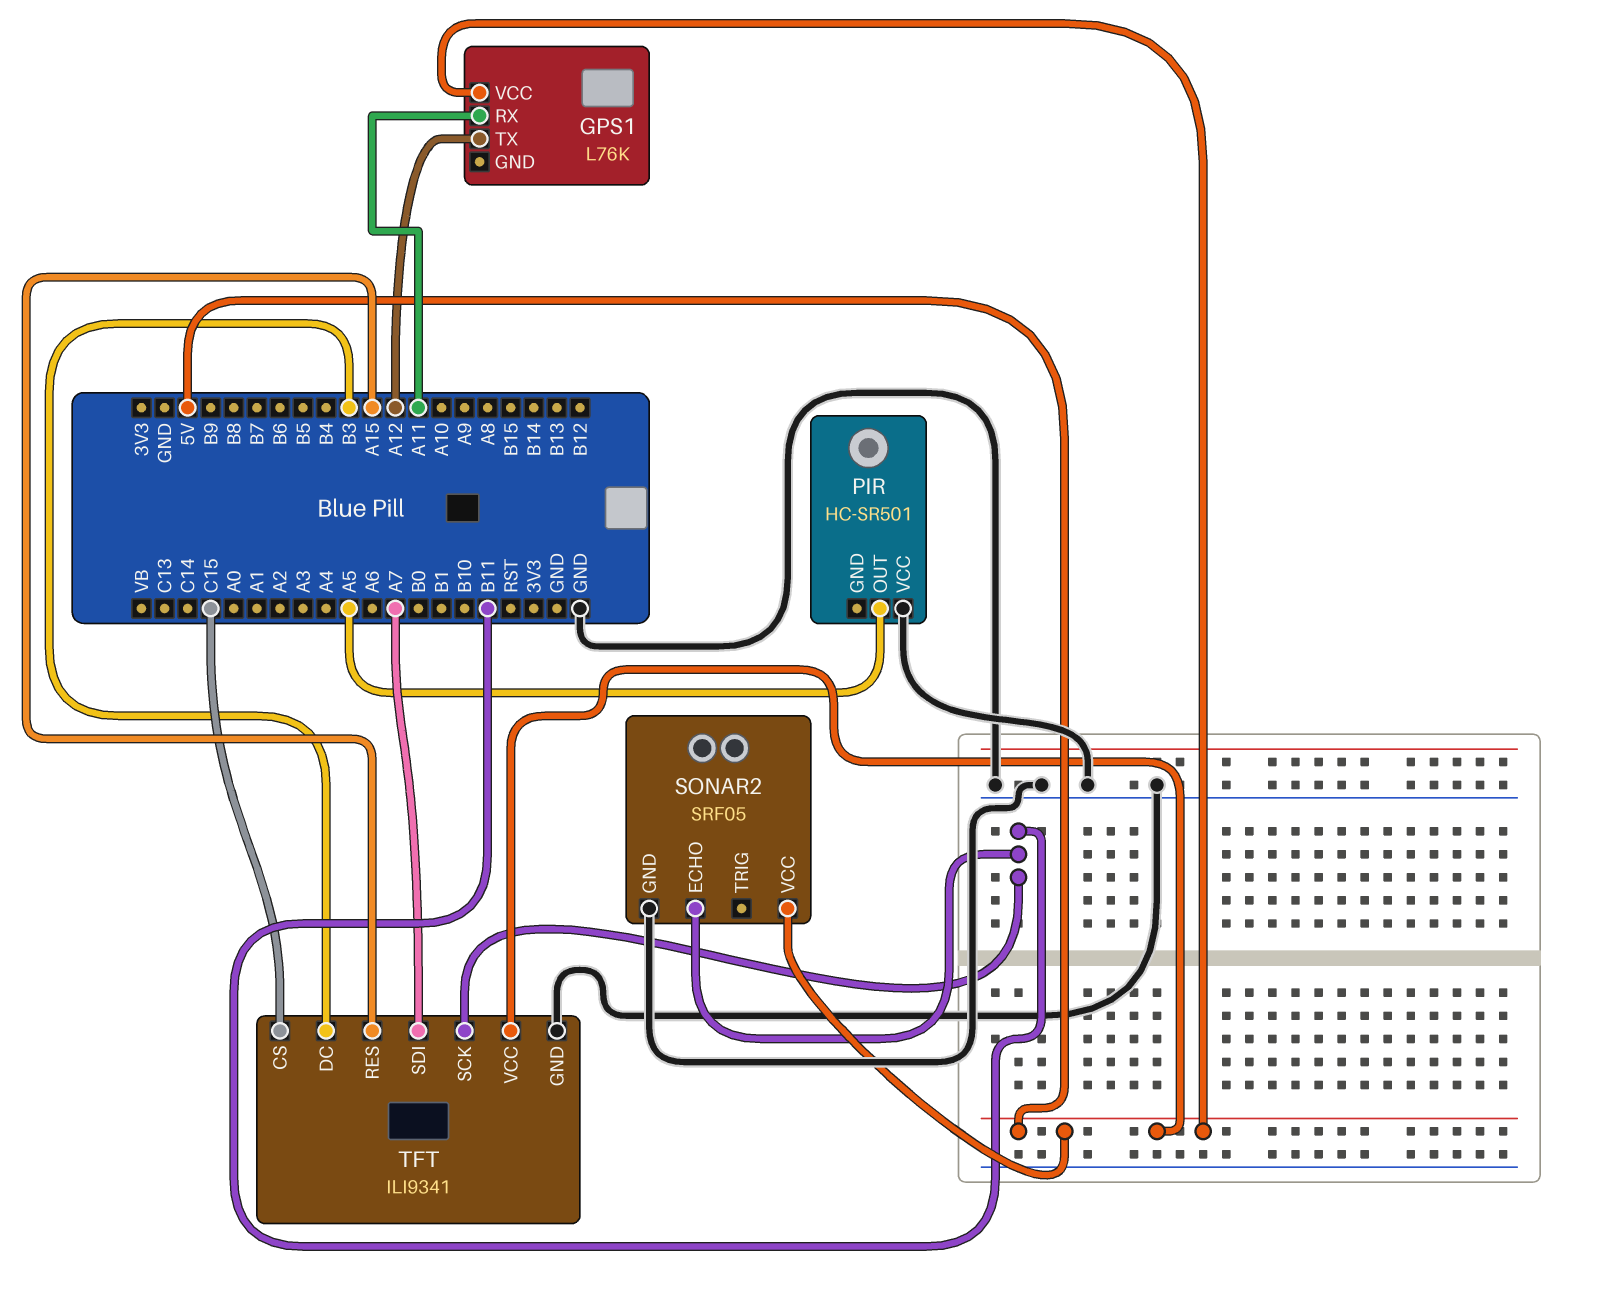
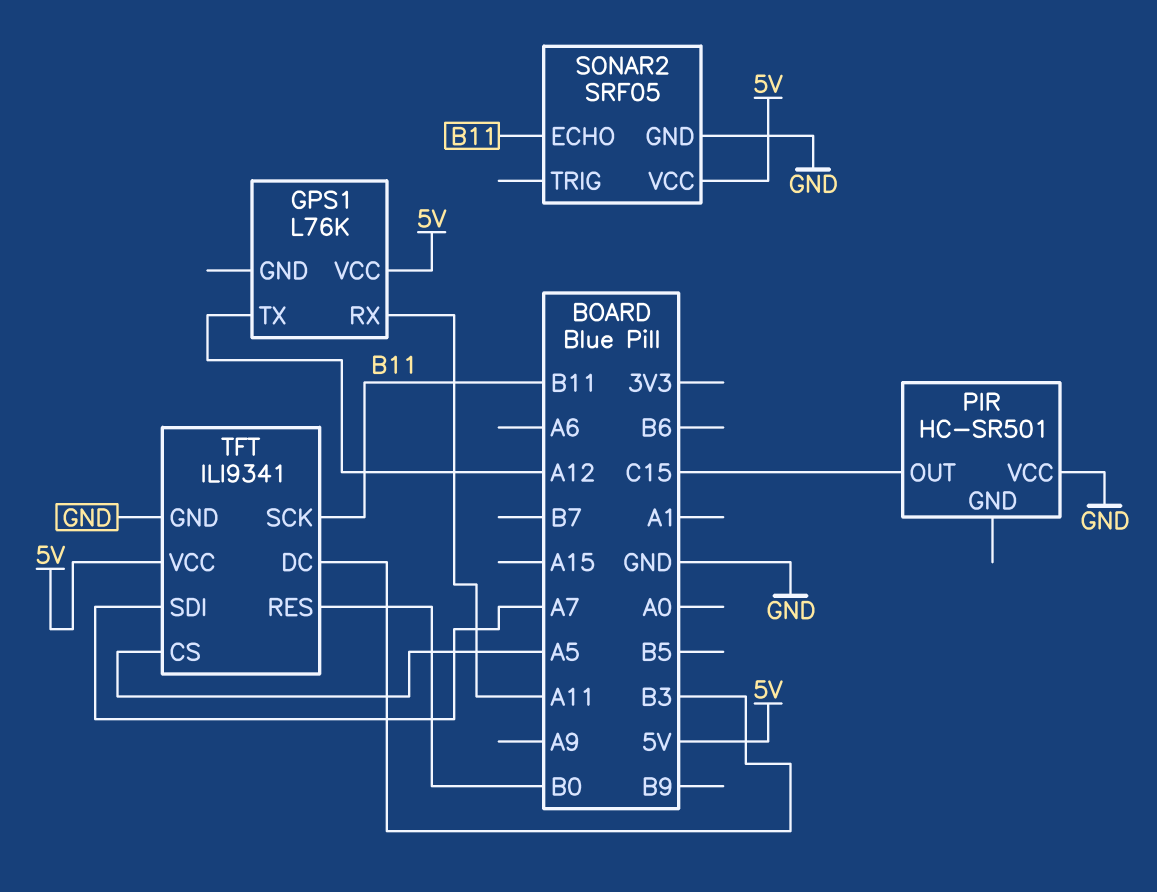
PIR pin OUT: A5 -> C15
TFT pin CS: C15 -> A5
TFT pin RES: A15 -> B0

